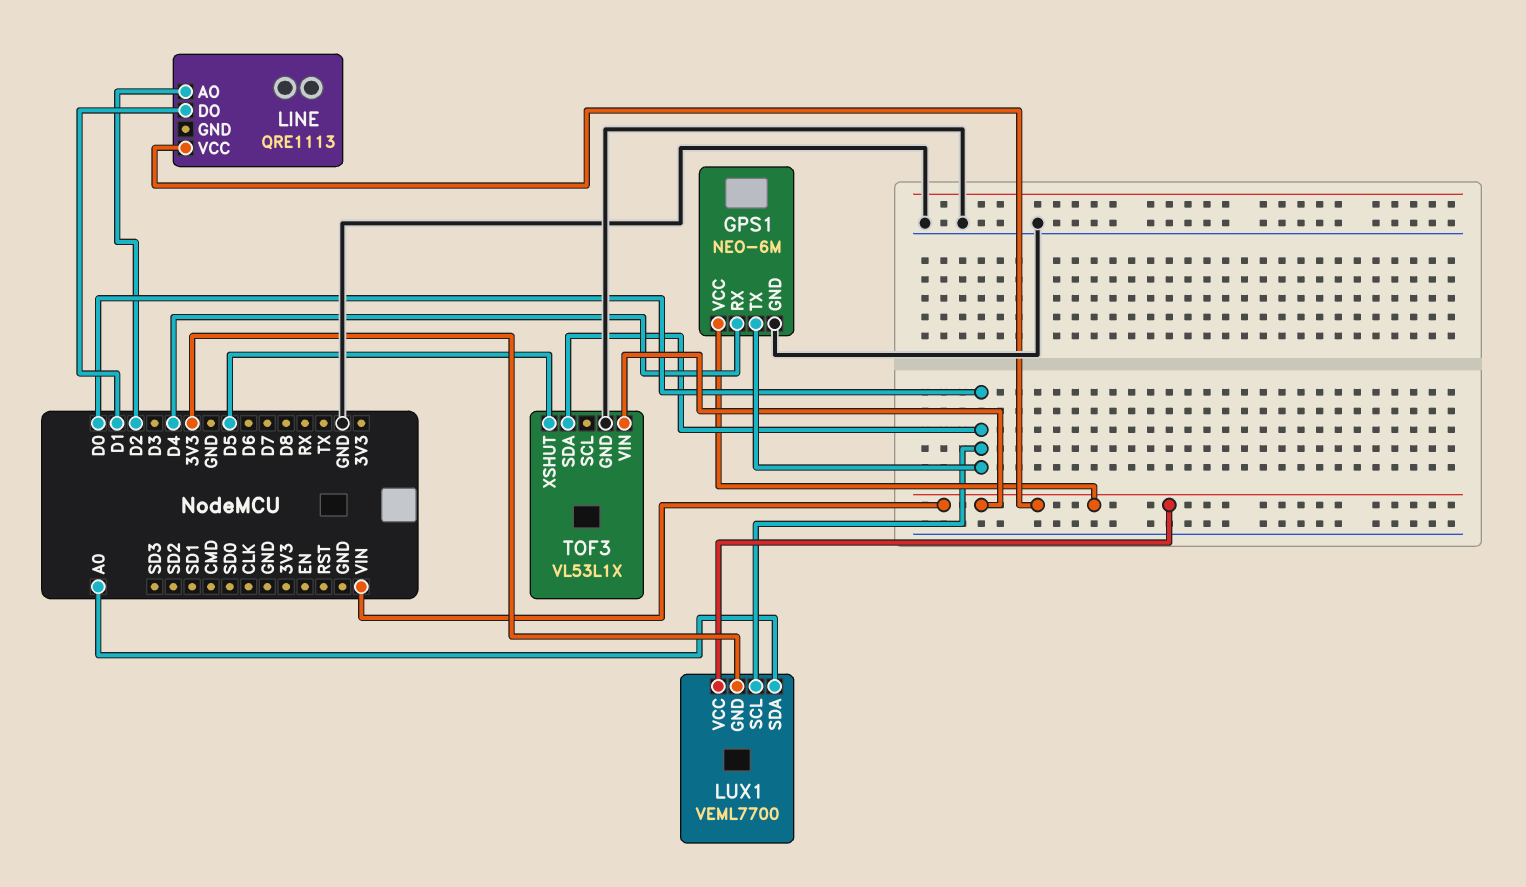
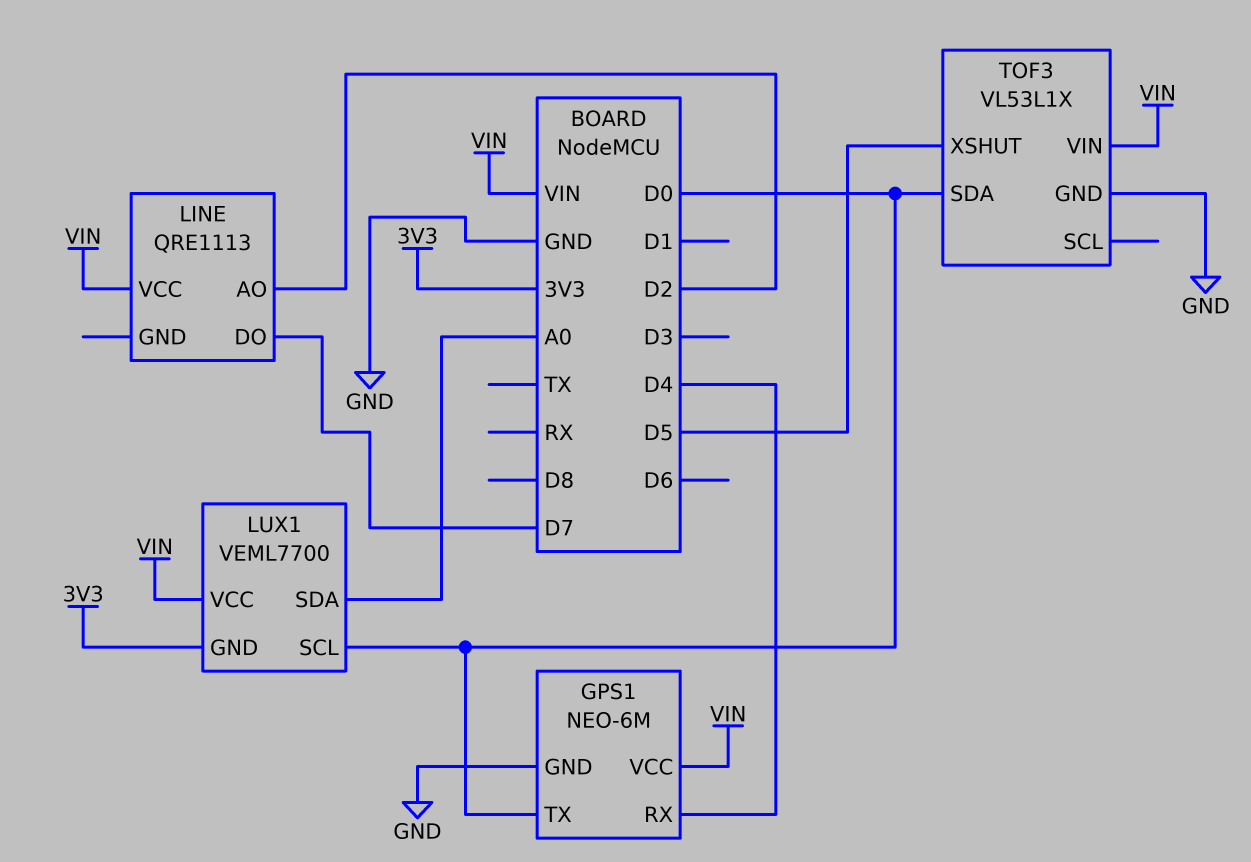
LINE pin DO: D1 -> D7

